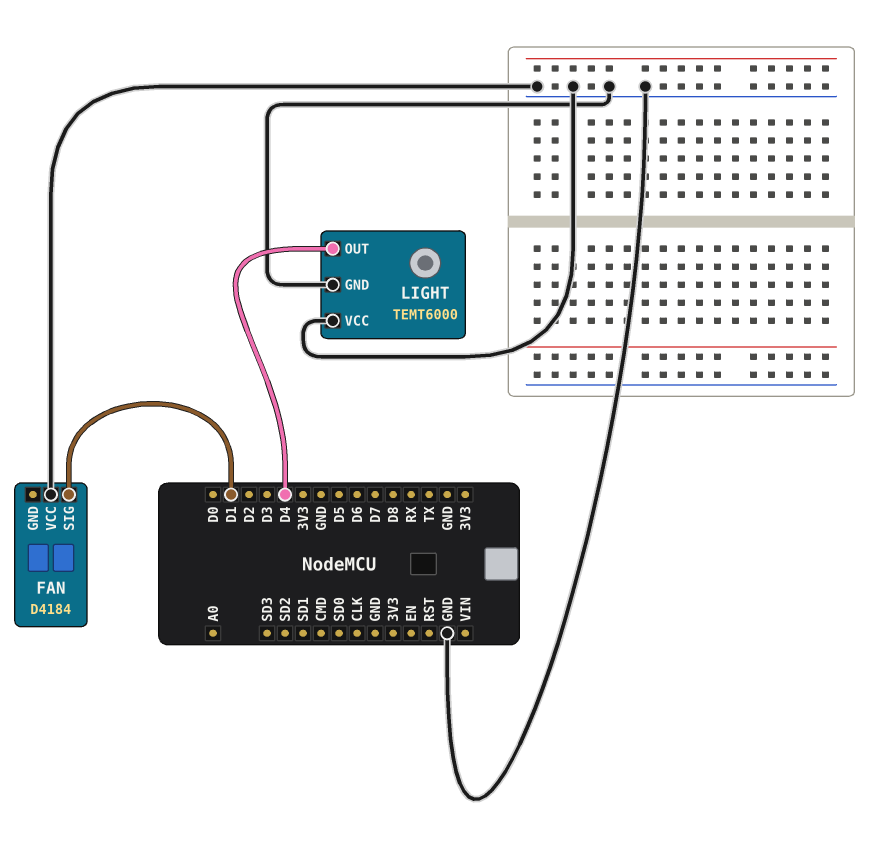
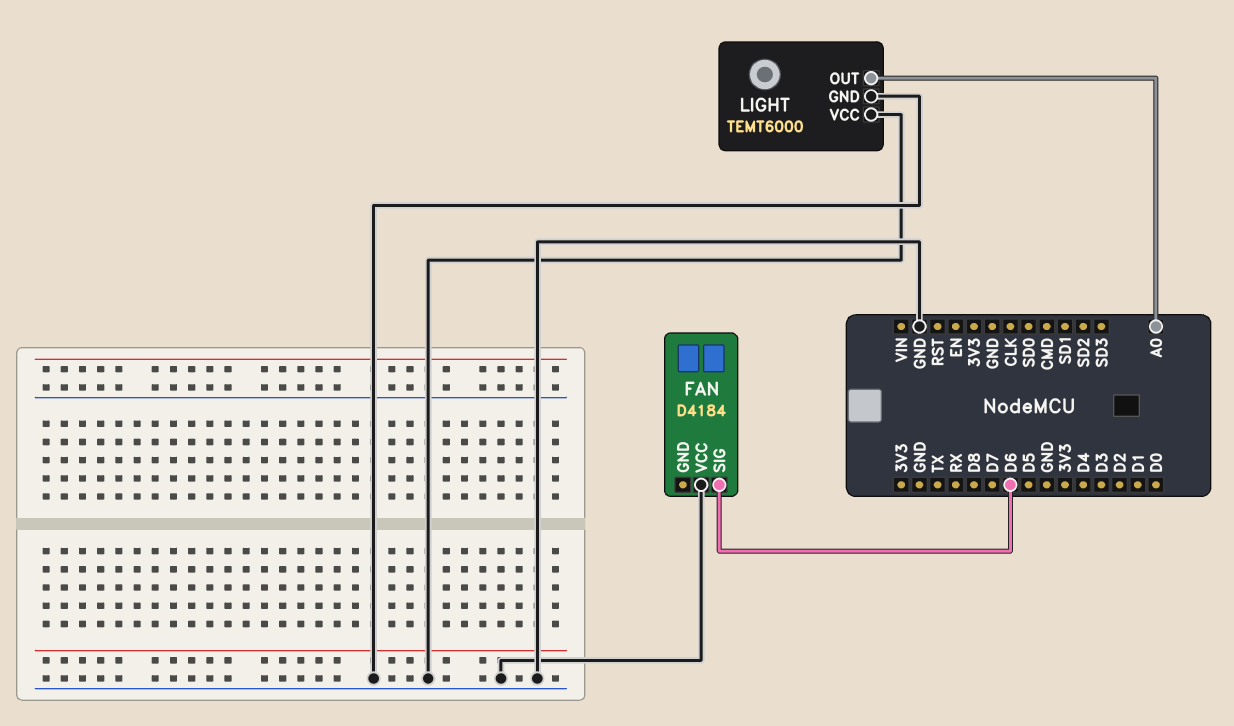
FAN pin SIG: D1 -> D6
LIGHT pin OUT: D4 -> A0

